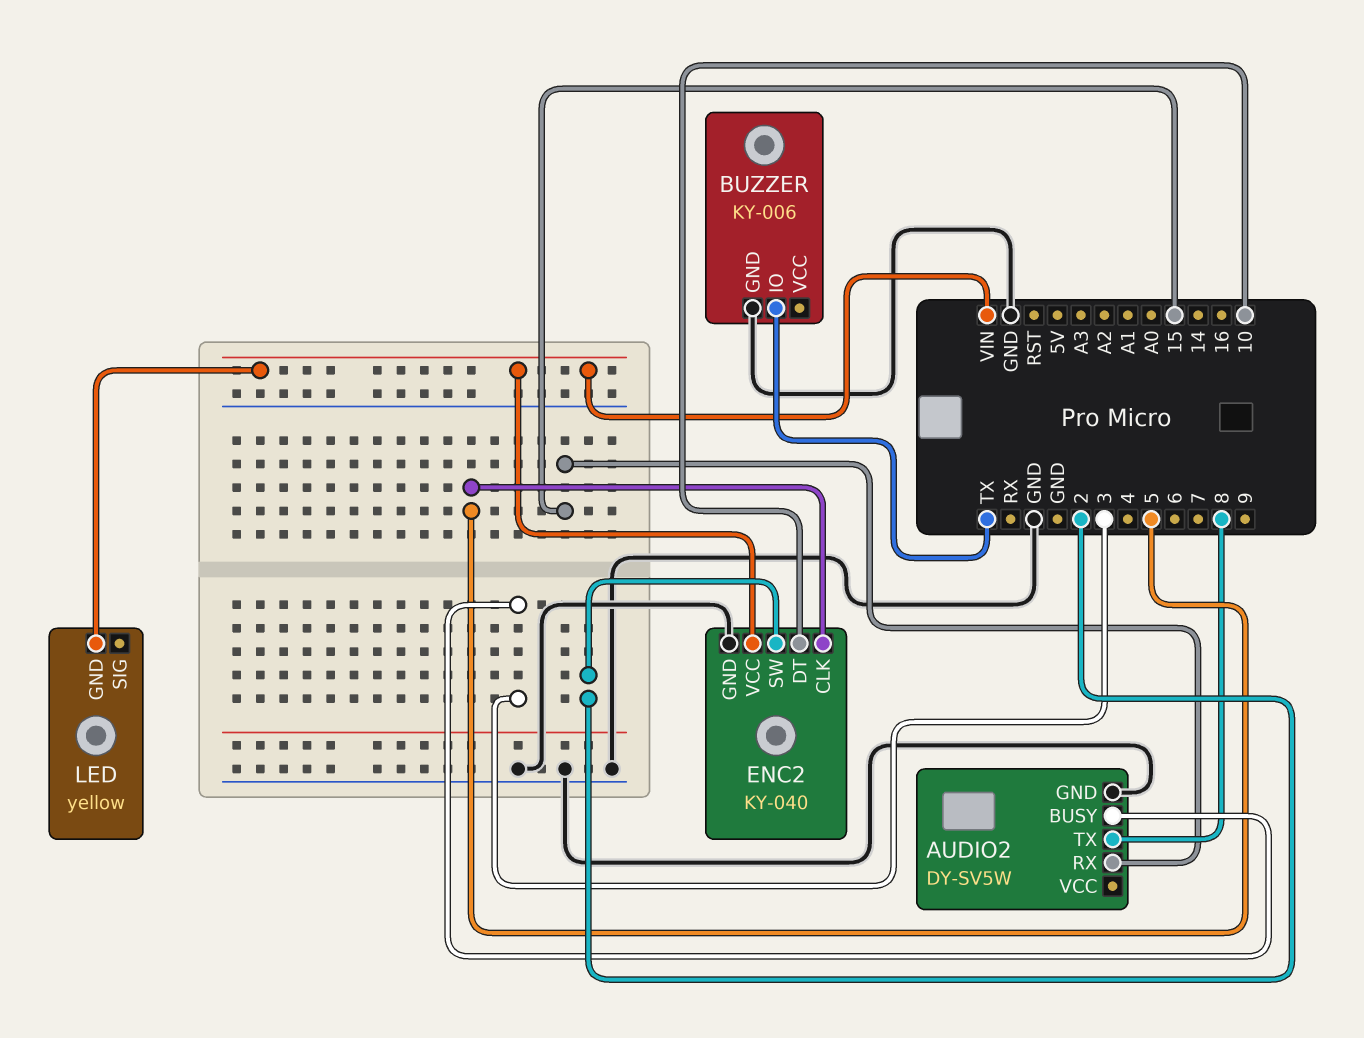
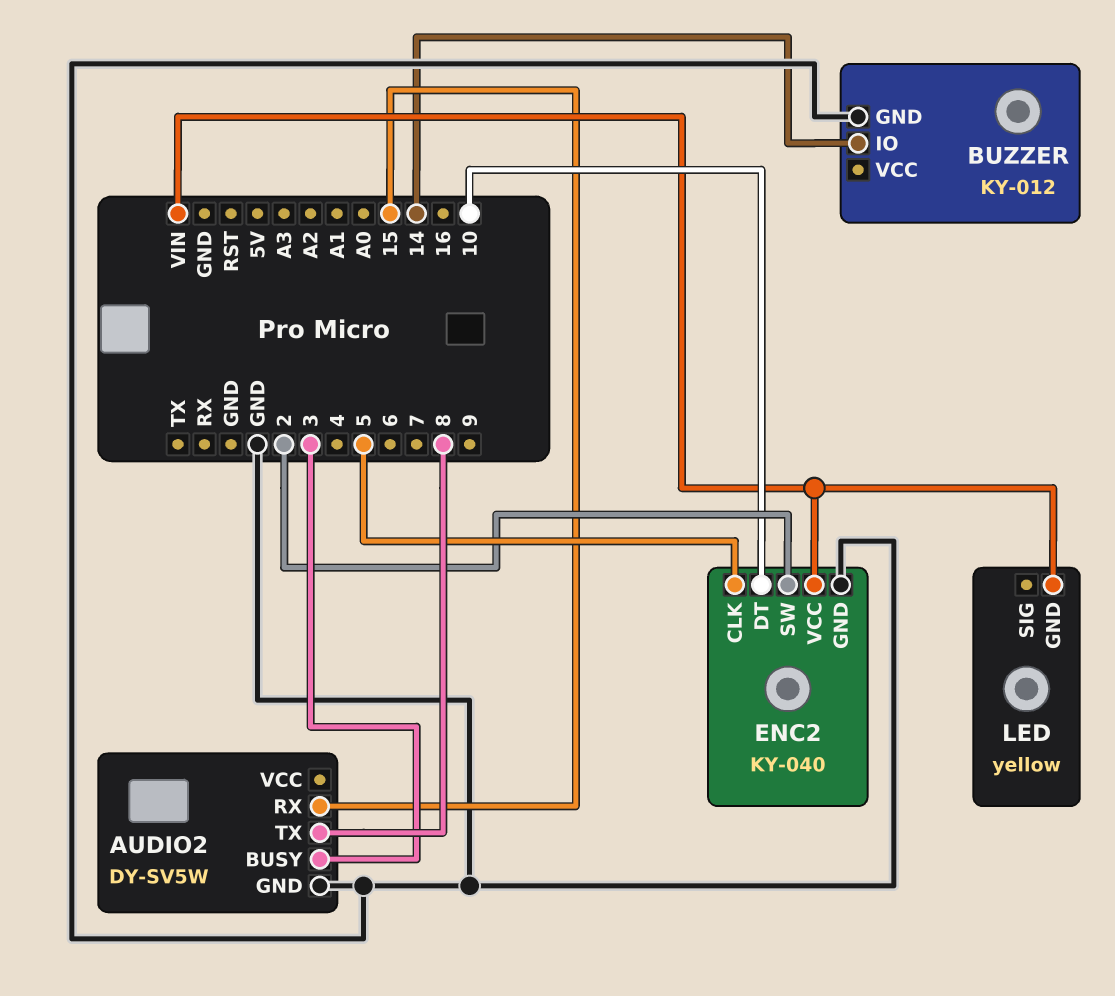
BUZZER: KY-006 -> KY-012
BUZZER pin IO: TX -> 14

